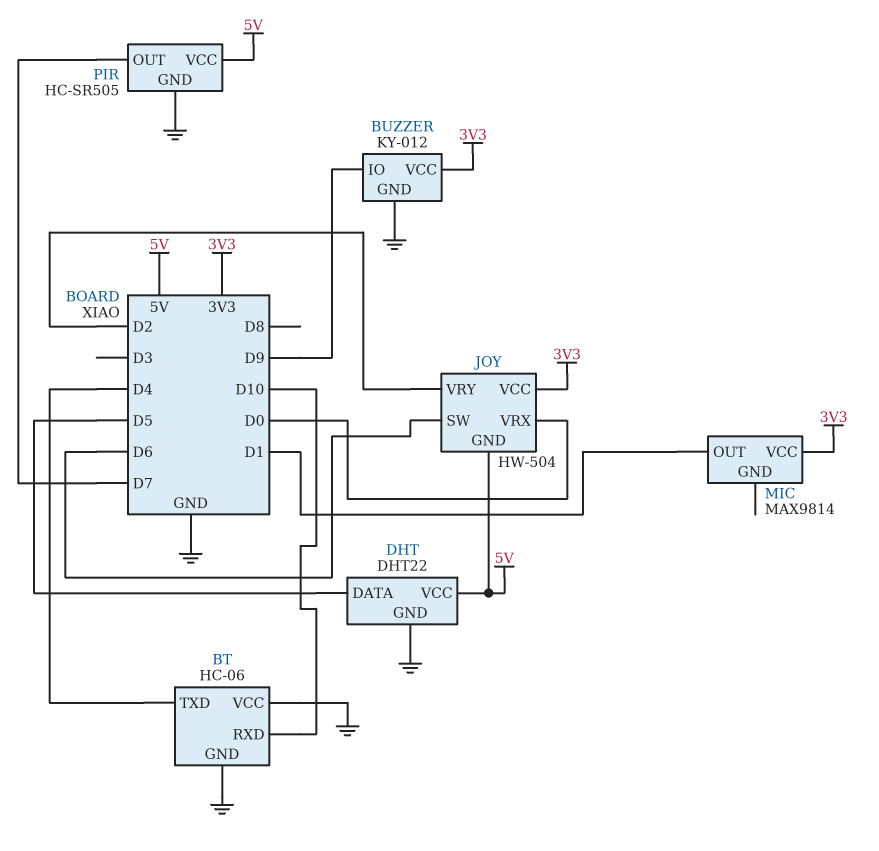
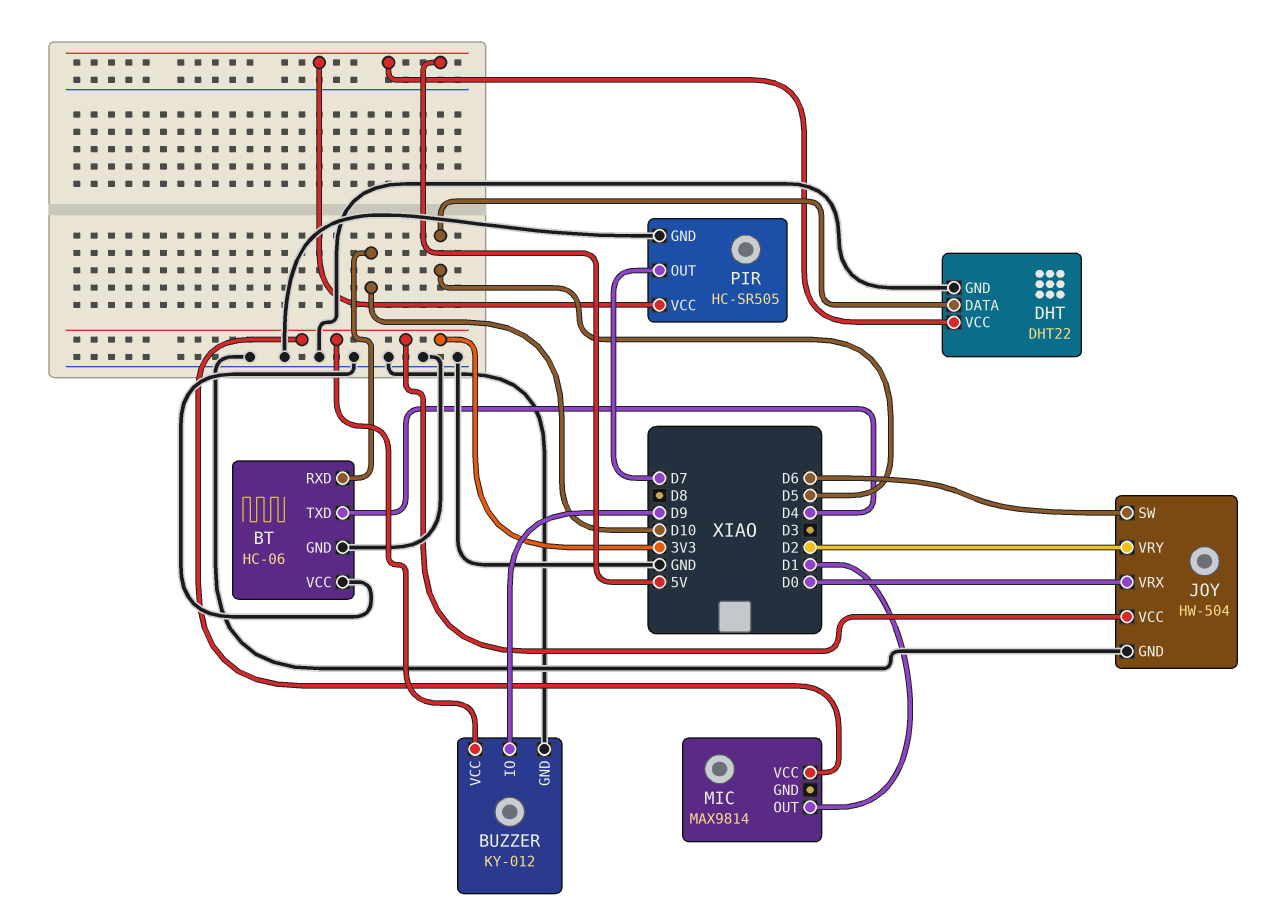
JOY pin GND: 5V -> GND

